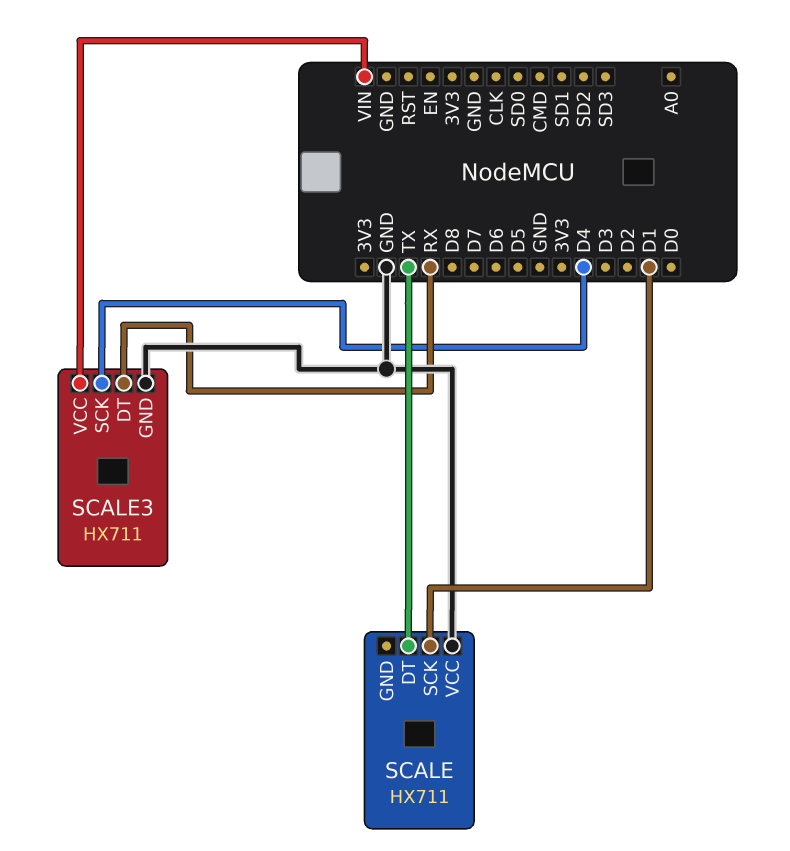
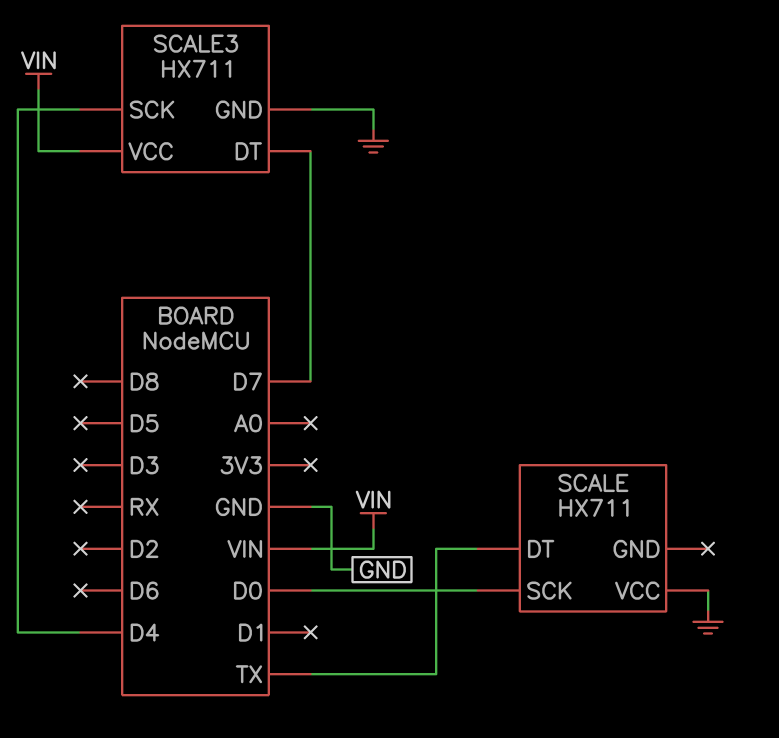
SCALE pin SCK: D1 -> D0
SCALE3 pin DT: RX -> D7

